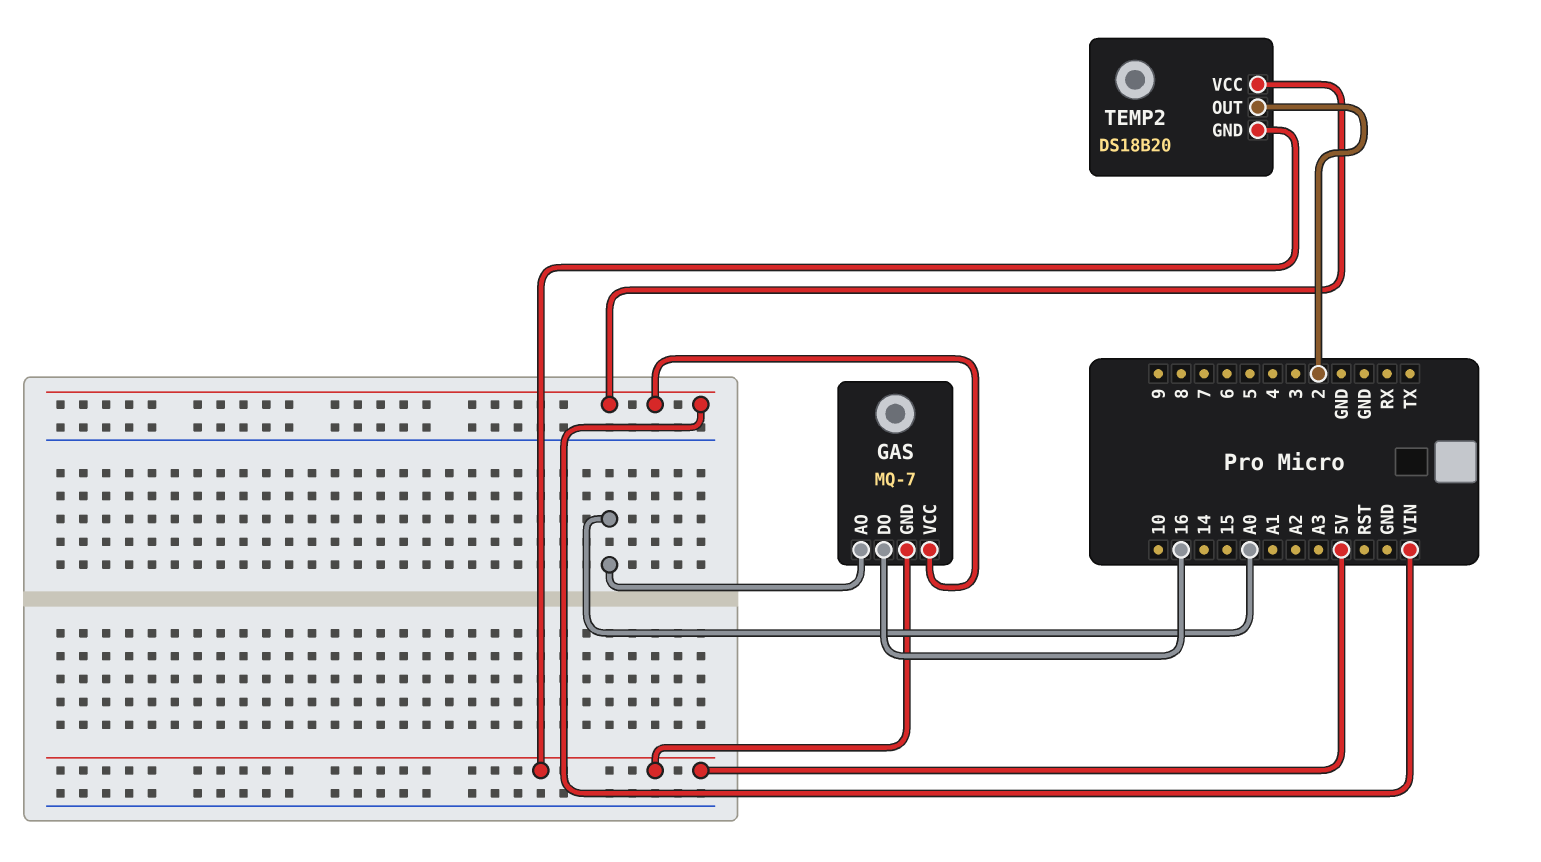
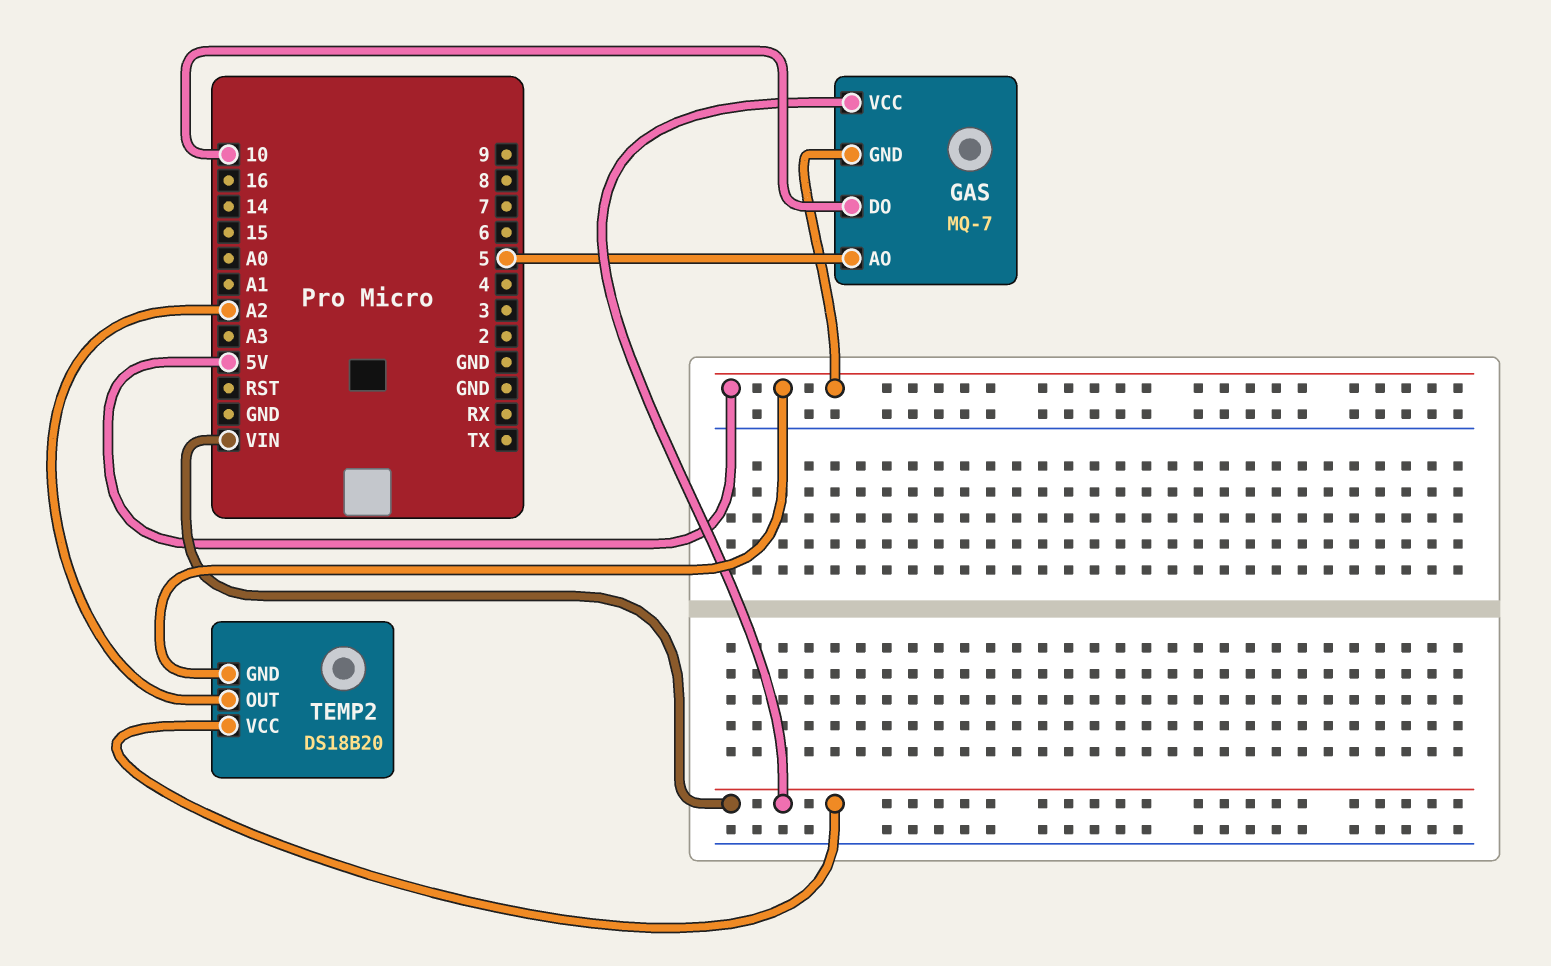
GAS pin AO: A0 -> 5
GAS pin DO: 16 -> 10
TEMP2 pin OUT: 2 -> A2

